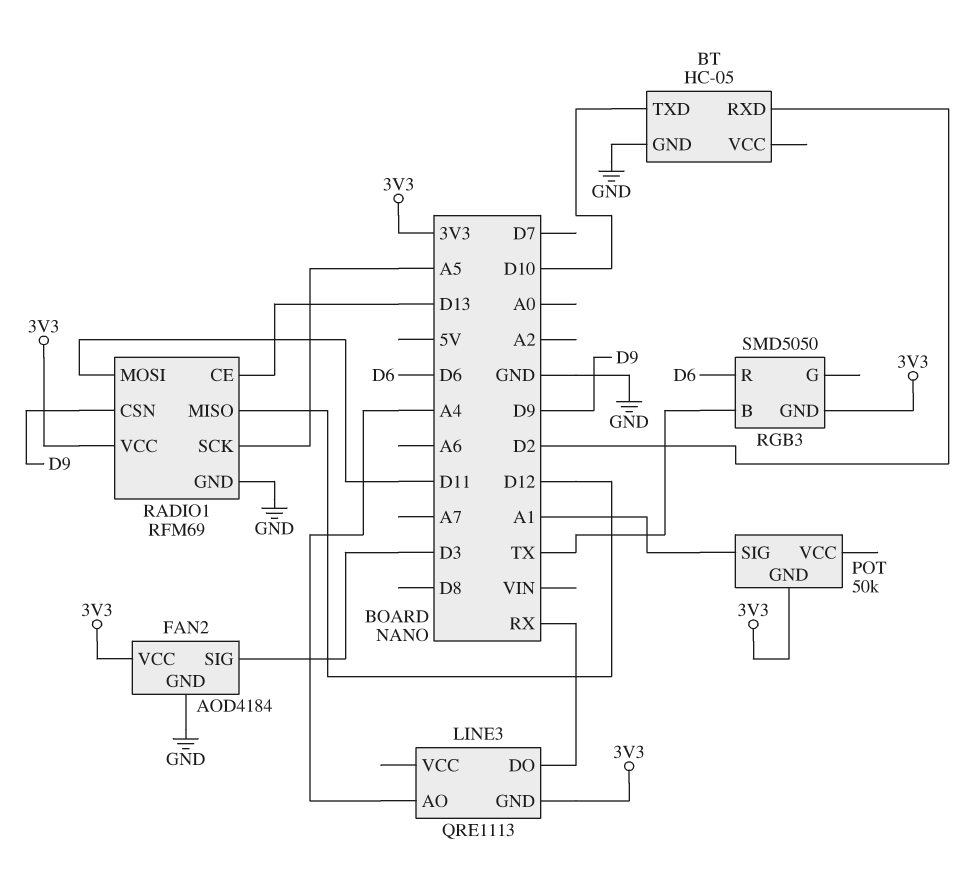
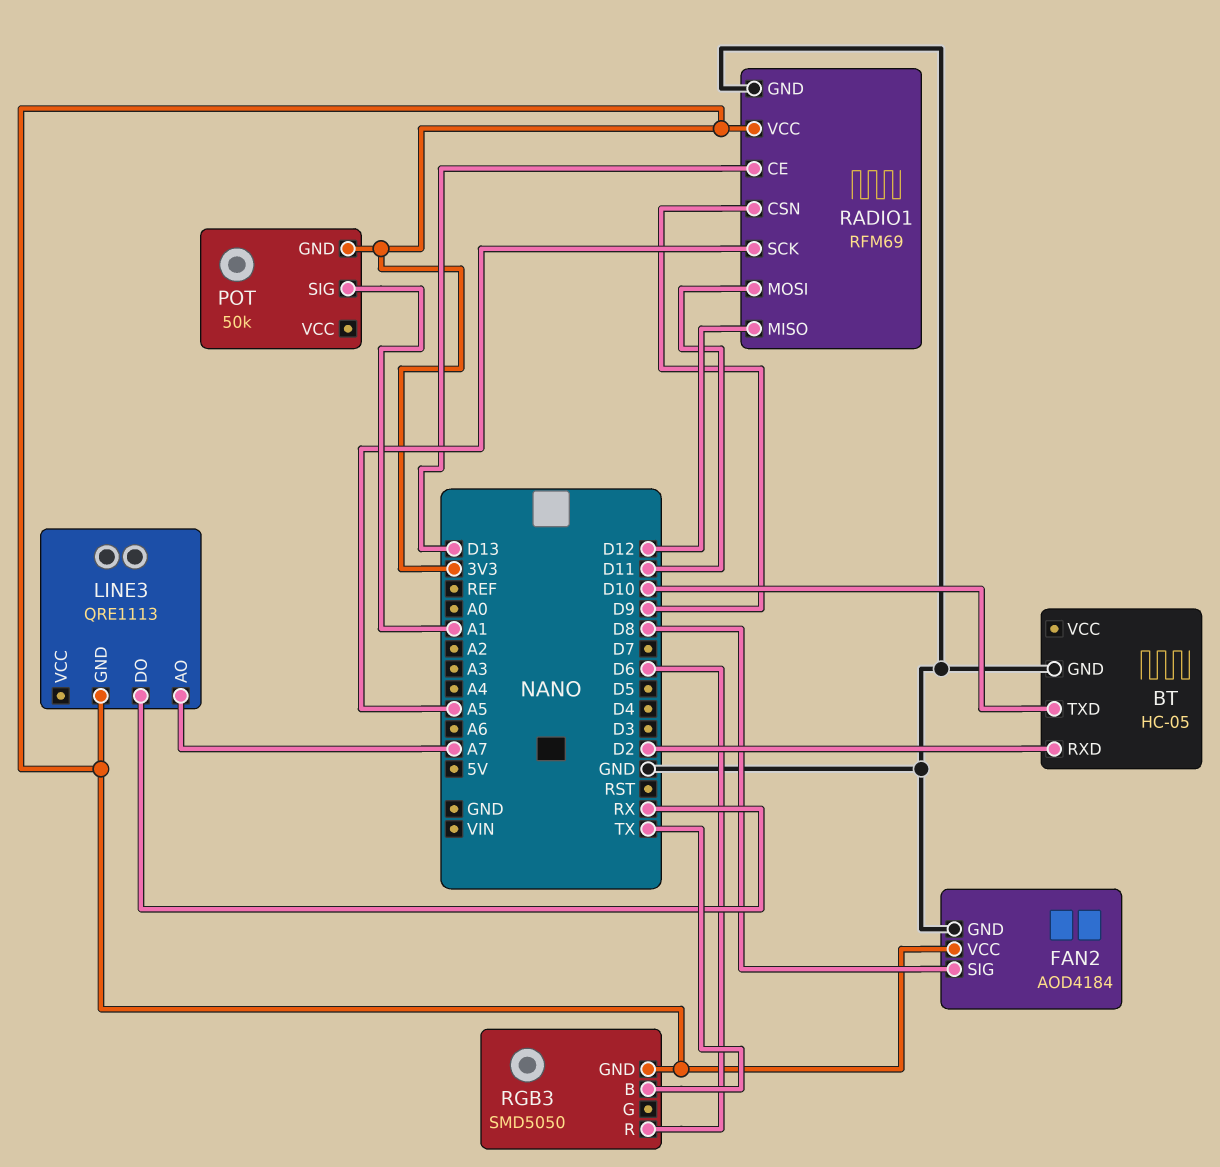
FAN2 pin SIG: D3 -> D8
LINE3 pin AO: A4 -> A7

